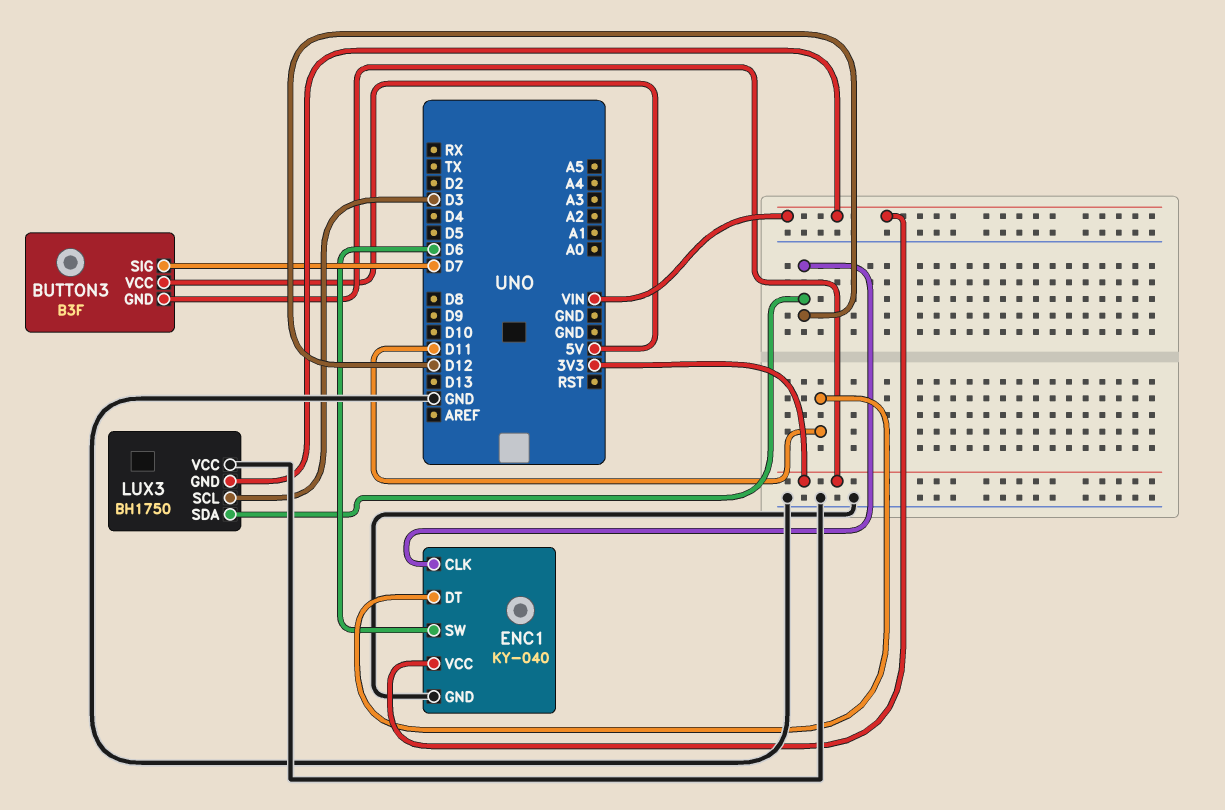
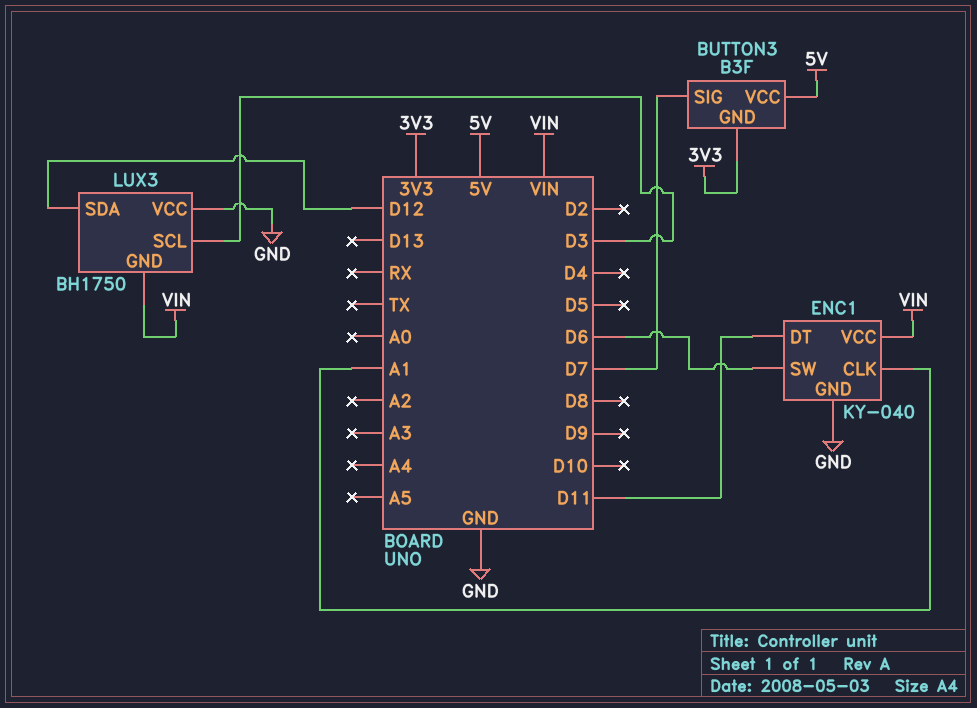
ENC1 pin CLK: D12 -> A1

